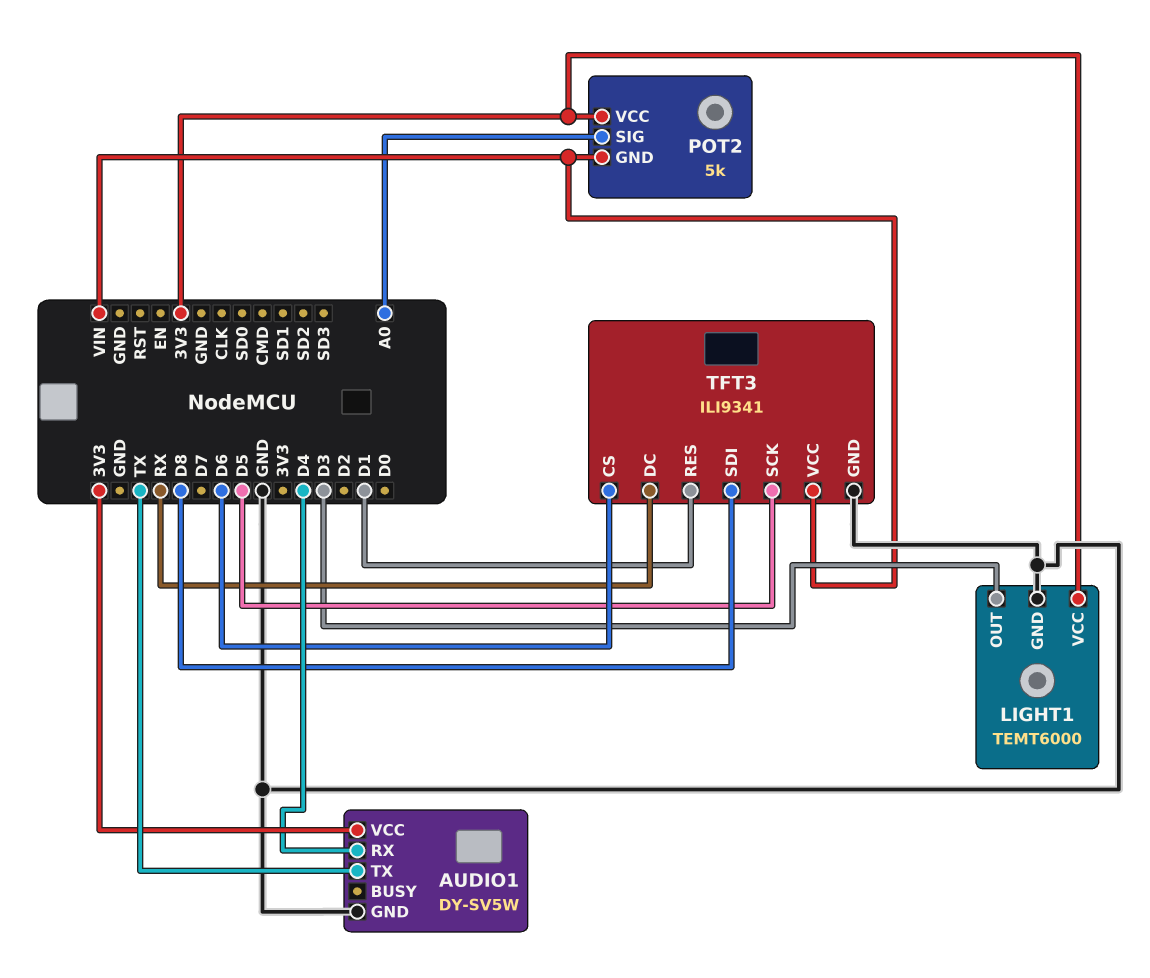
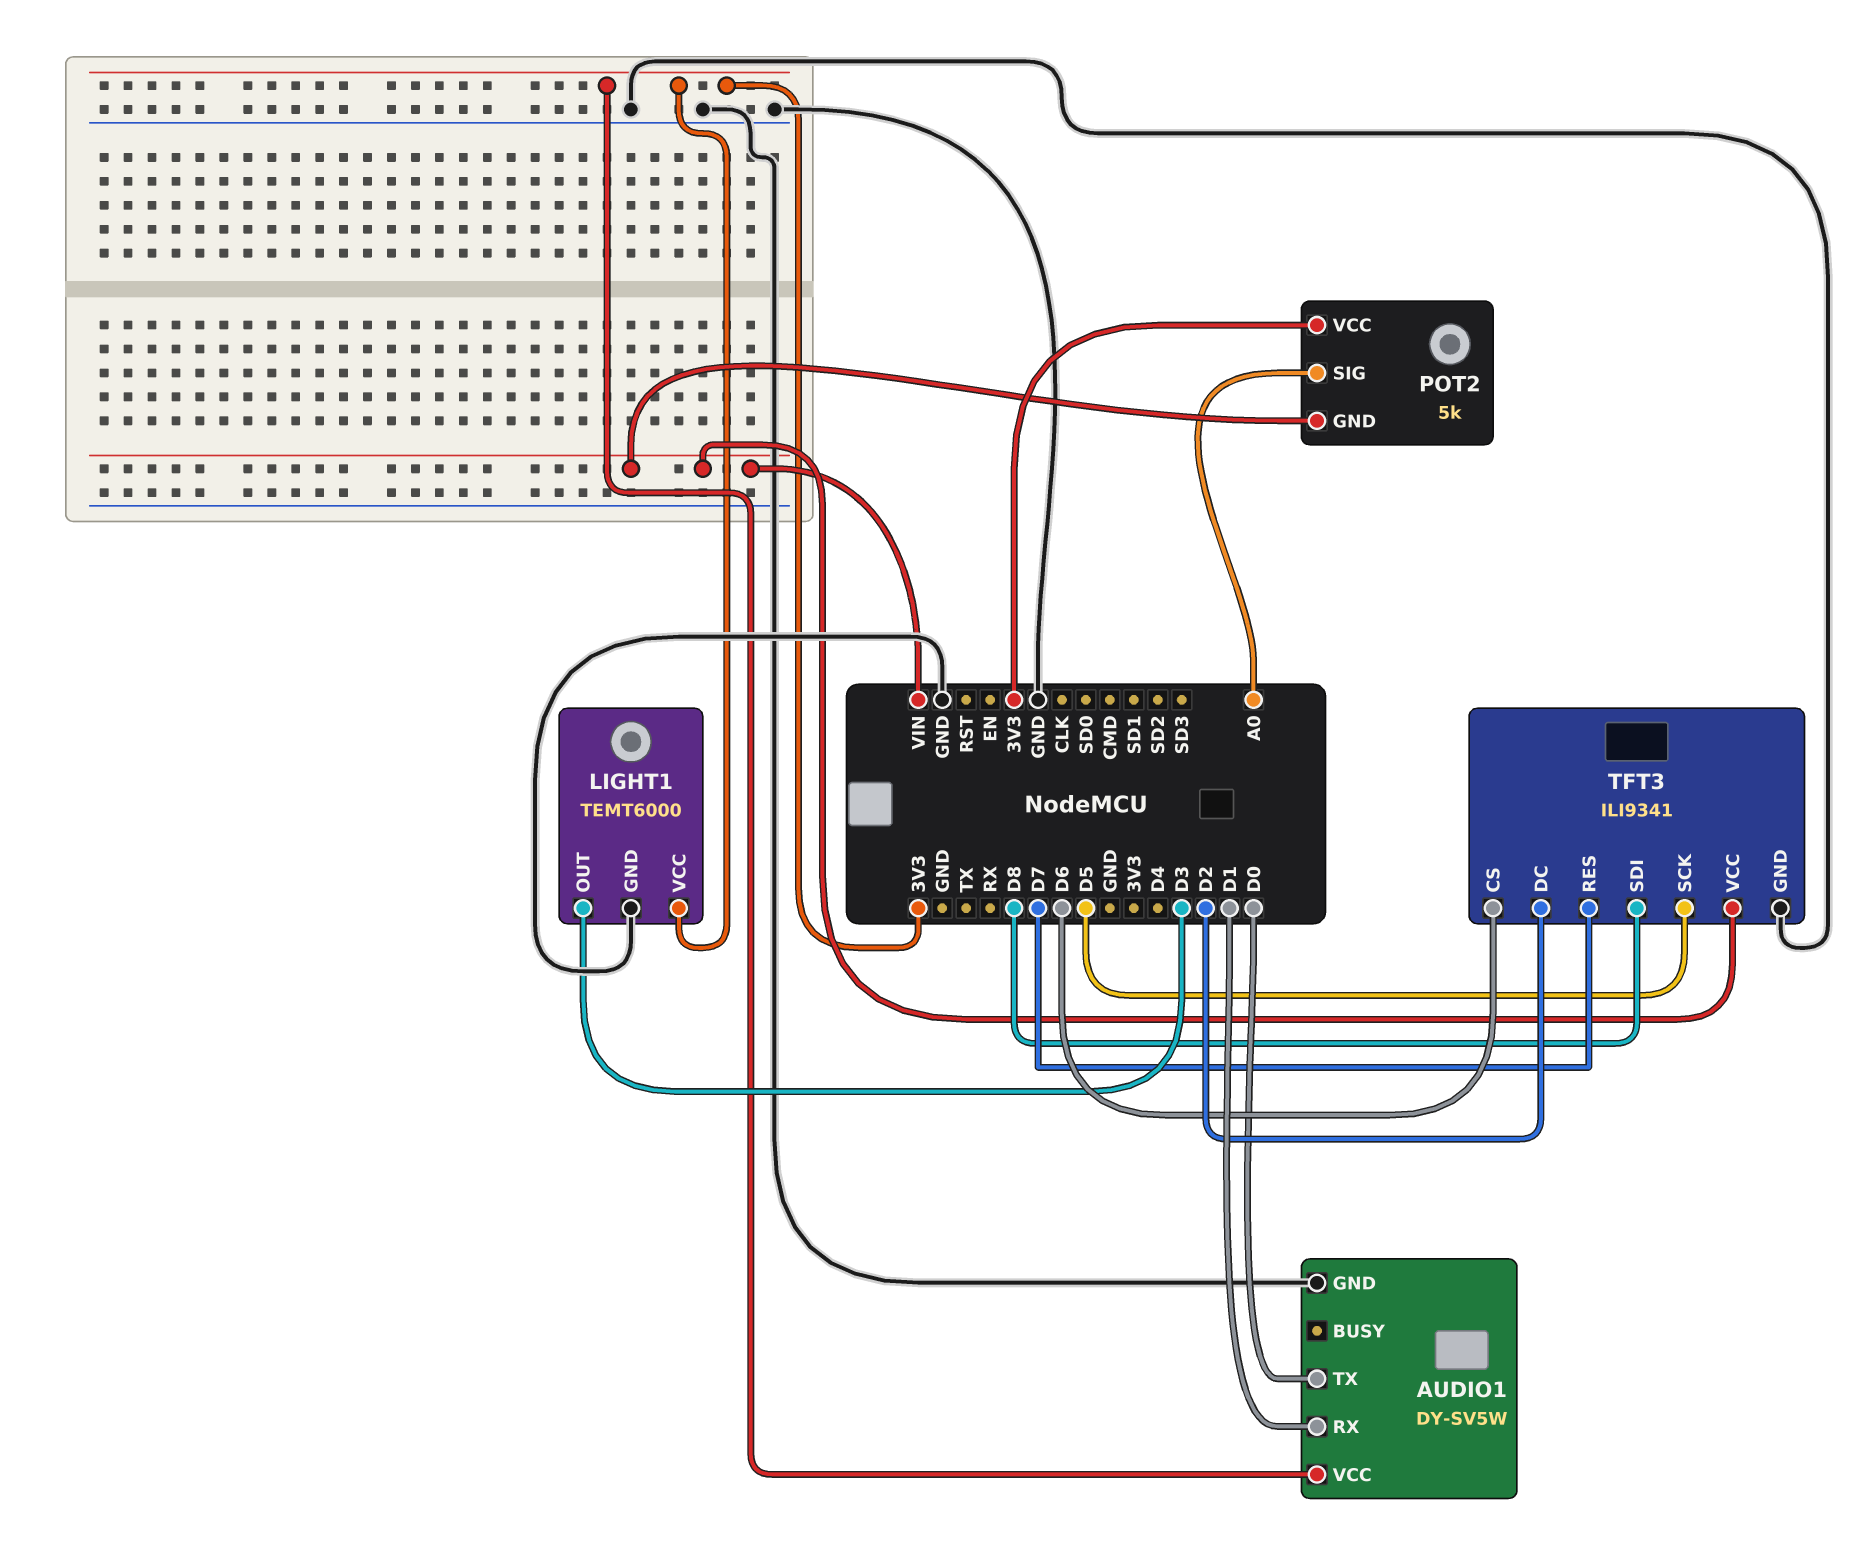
AUDIO1 pin RX: D4 -> D1
AUDIO1 pin TX: TX -> D0
TFT3 pin DC: RX -> D2
TFT3 pin RES: D1 -> D7

